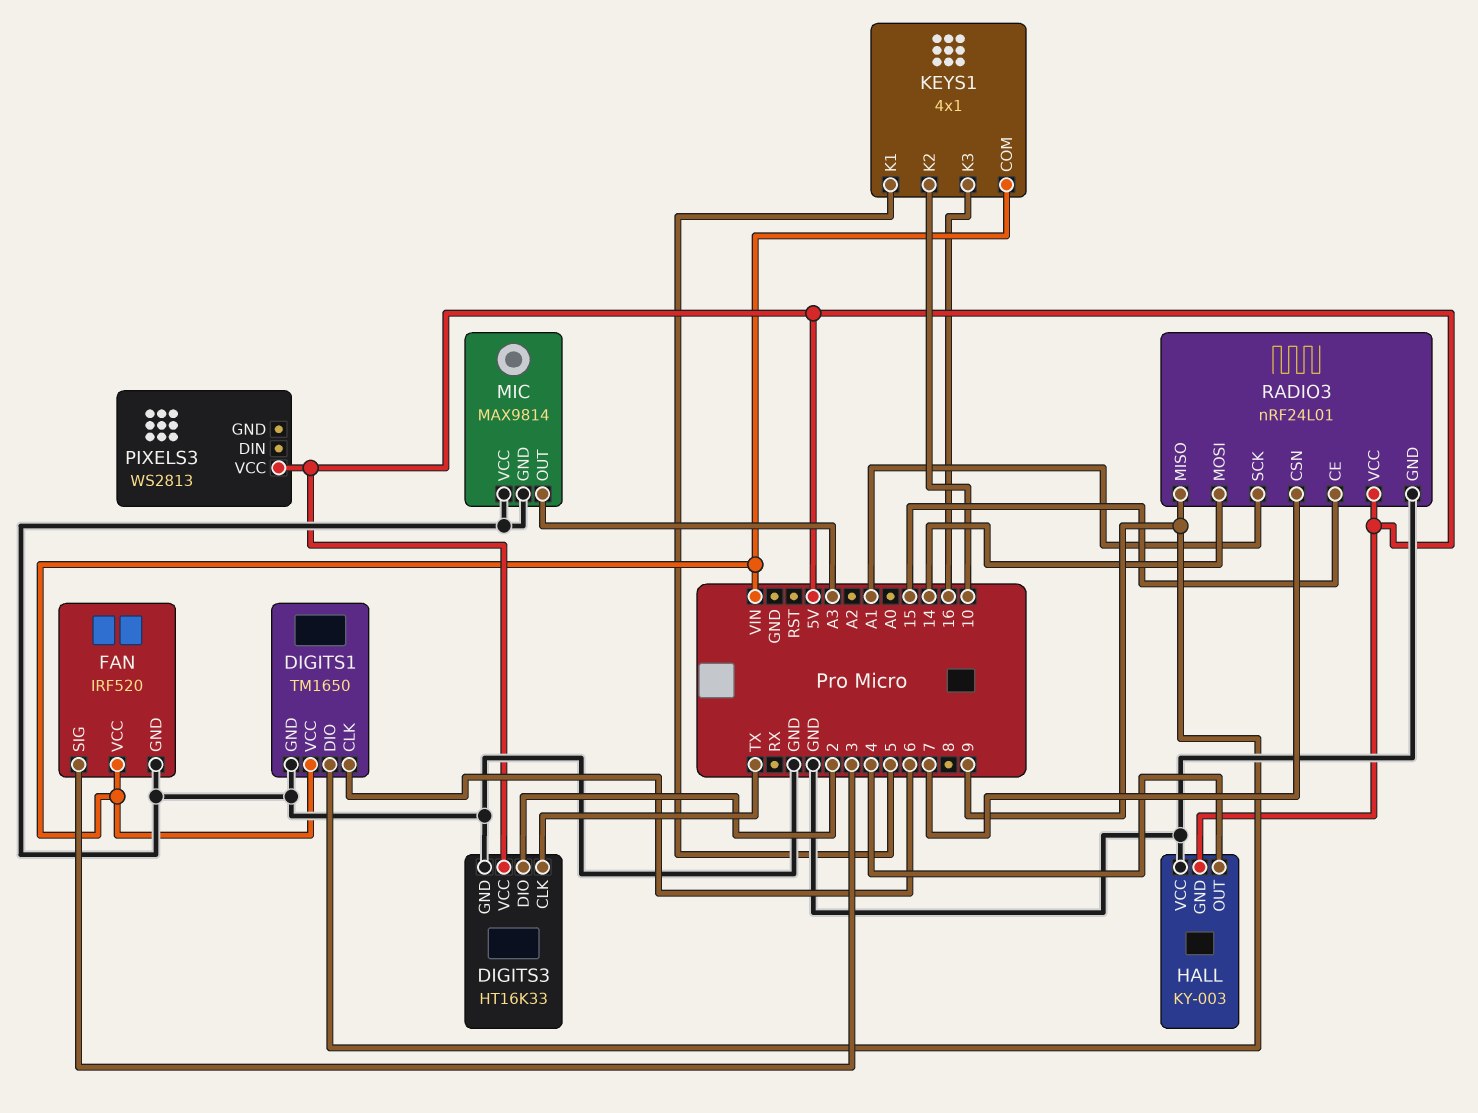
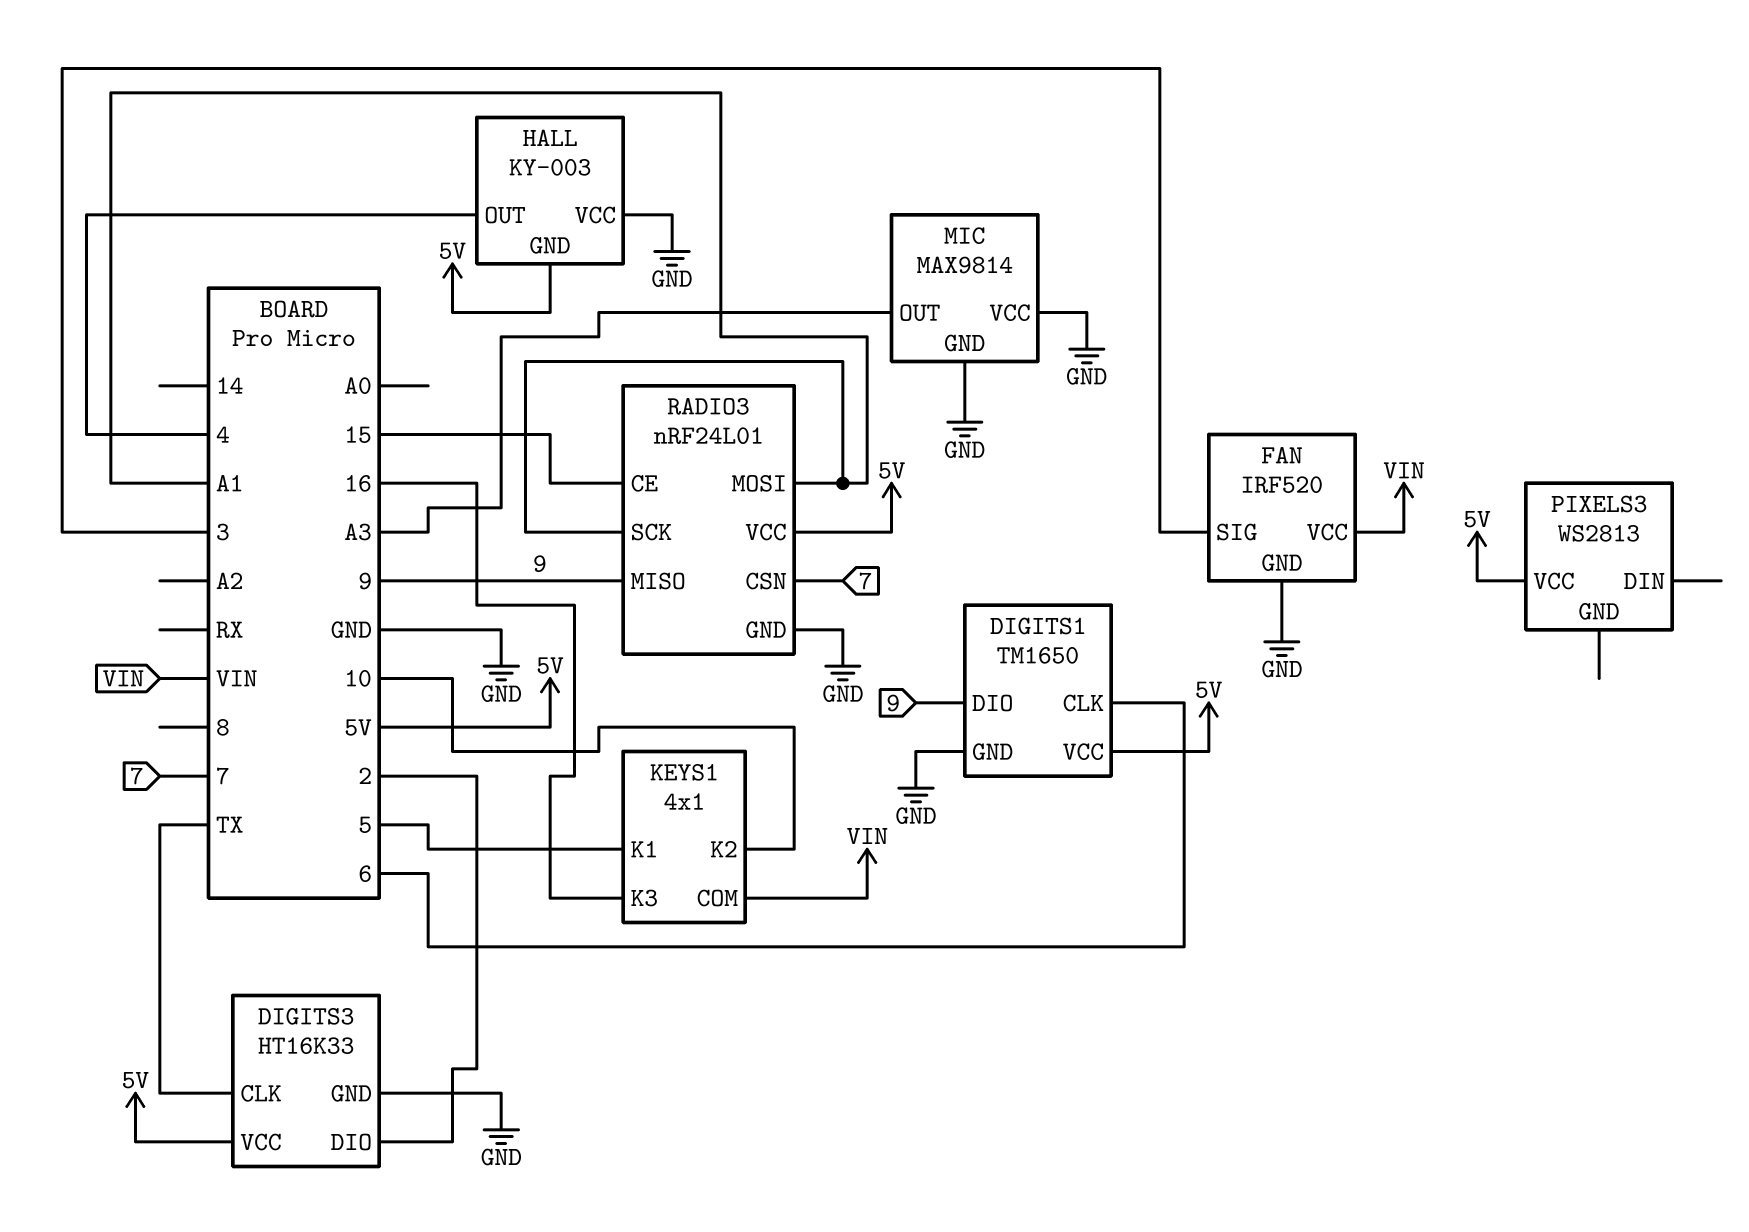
DIGITS1 pin VCC: VIN -> 5V
RADIO3 pin MOSI: 14 -> A1

